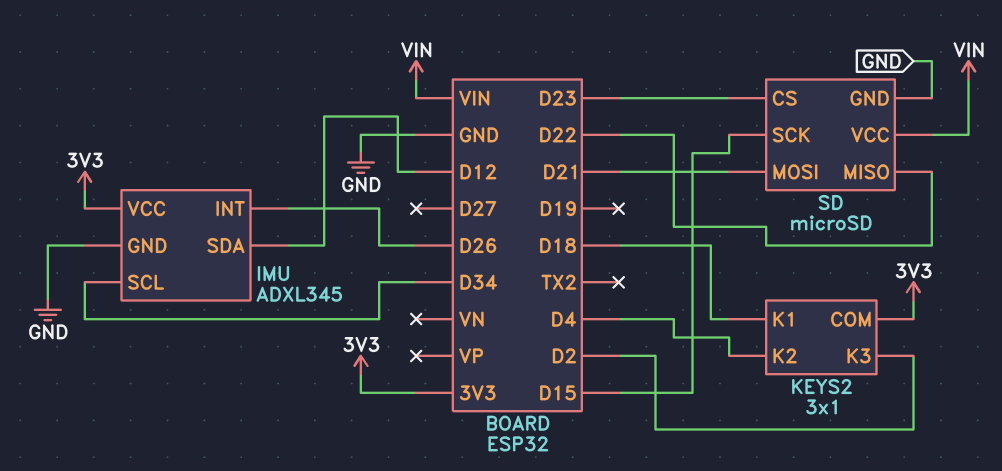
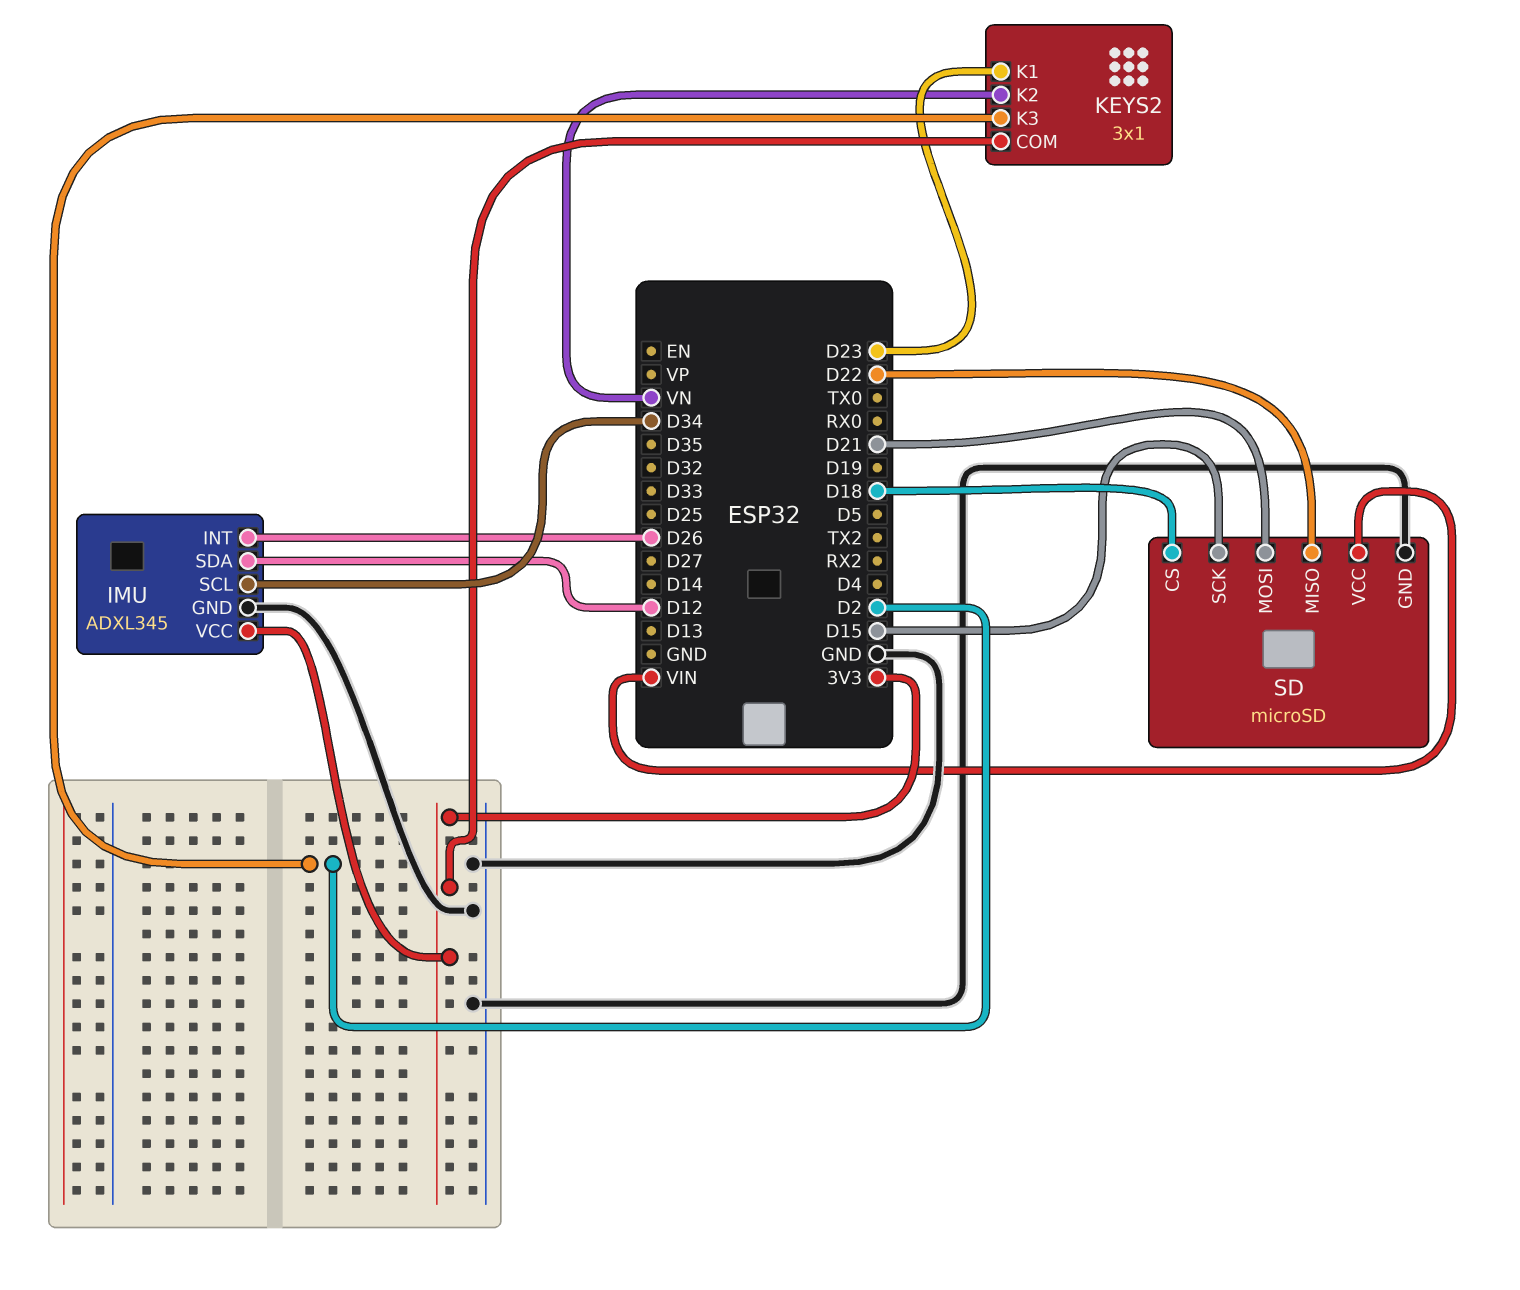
KEYS2 pin K1: D18 -> D23
KEYS2 pin K2: D4 -> VN
SD pin CS: D23 -> D18

